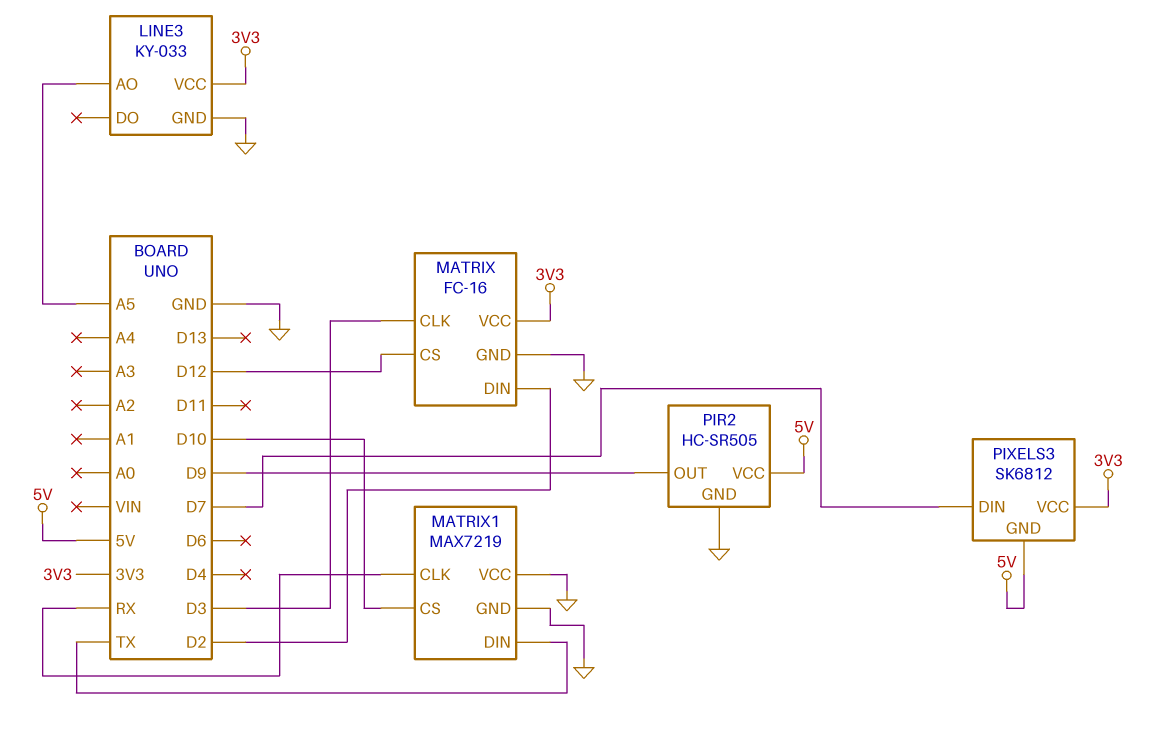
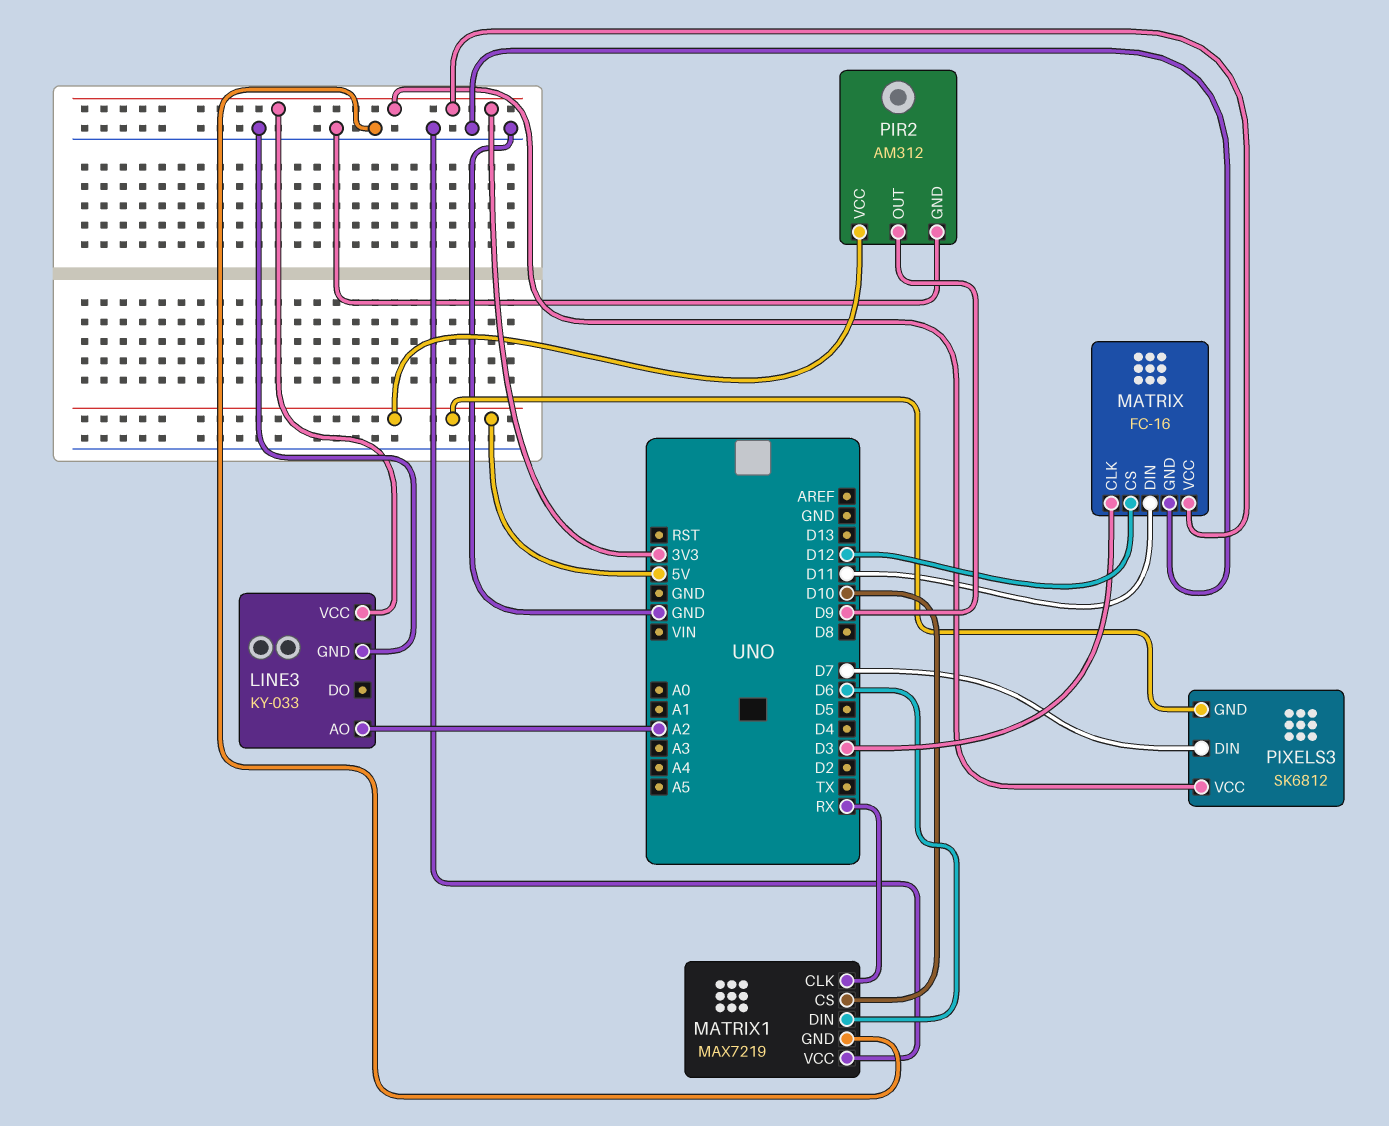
LINE3 pin AO: A5 -> A2
MATRIX pin DIN: D2 -> D11
MATRIX1 pin DIN: TX -> D6
PIR2: HC-SR505 -> AM312

